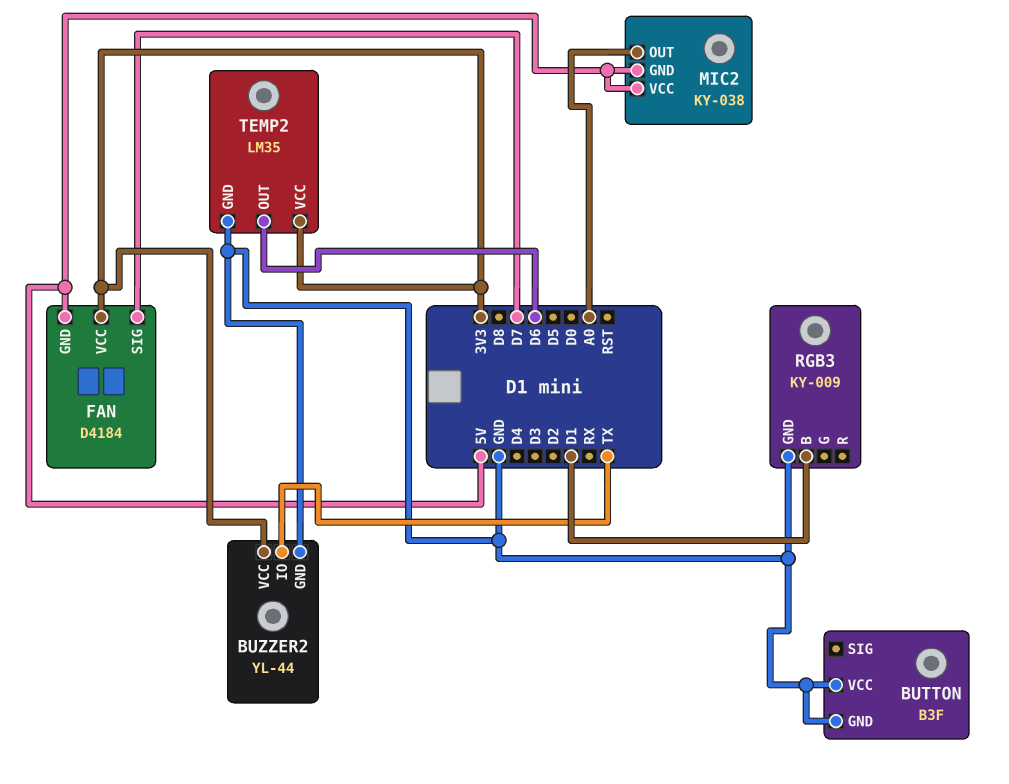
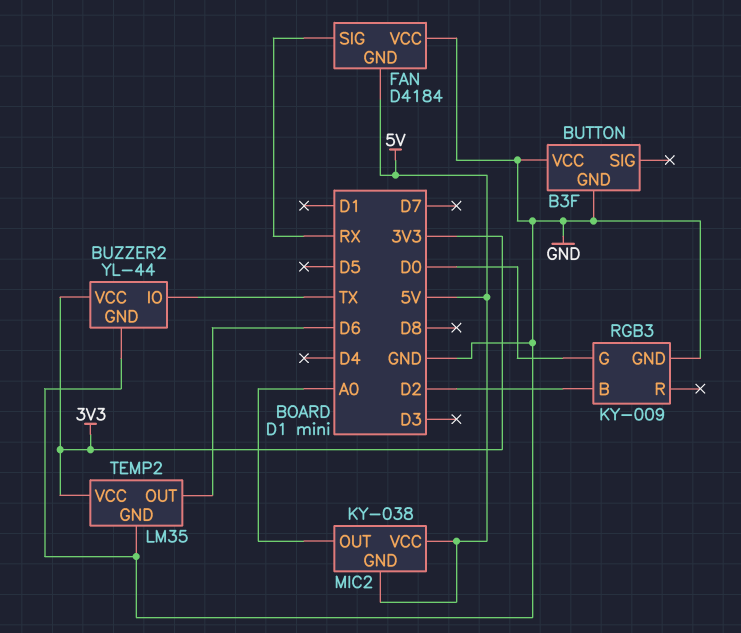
FAN pin SIG: D7 -> RX
FAN pin VCC: 3V3 -> GND
RGB3 pin B: D1 -> D2
RGB3 pin G: none -> D0

